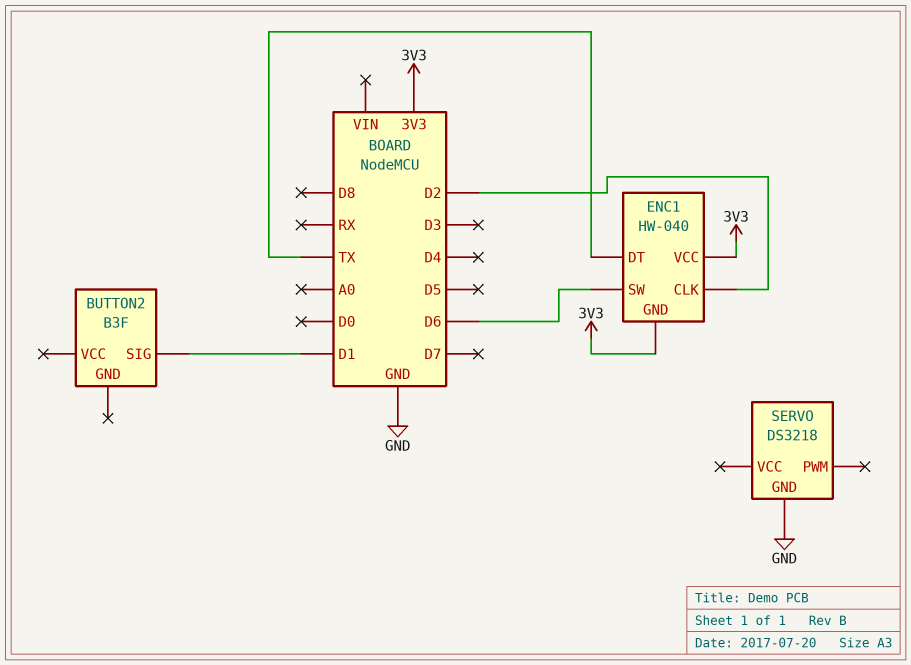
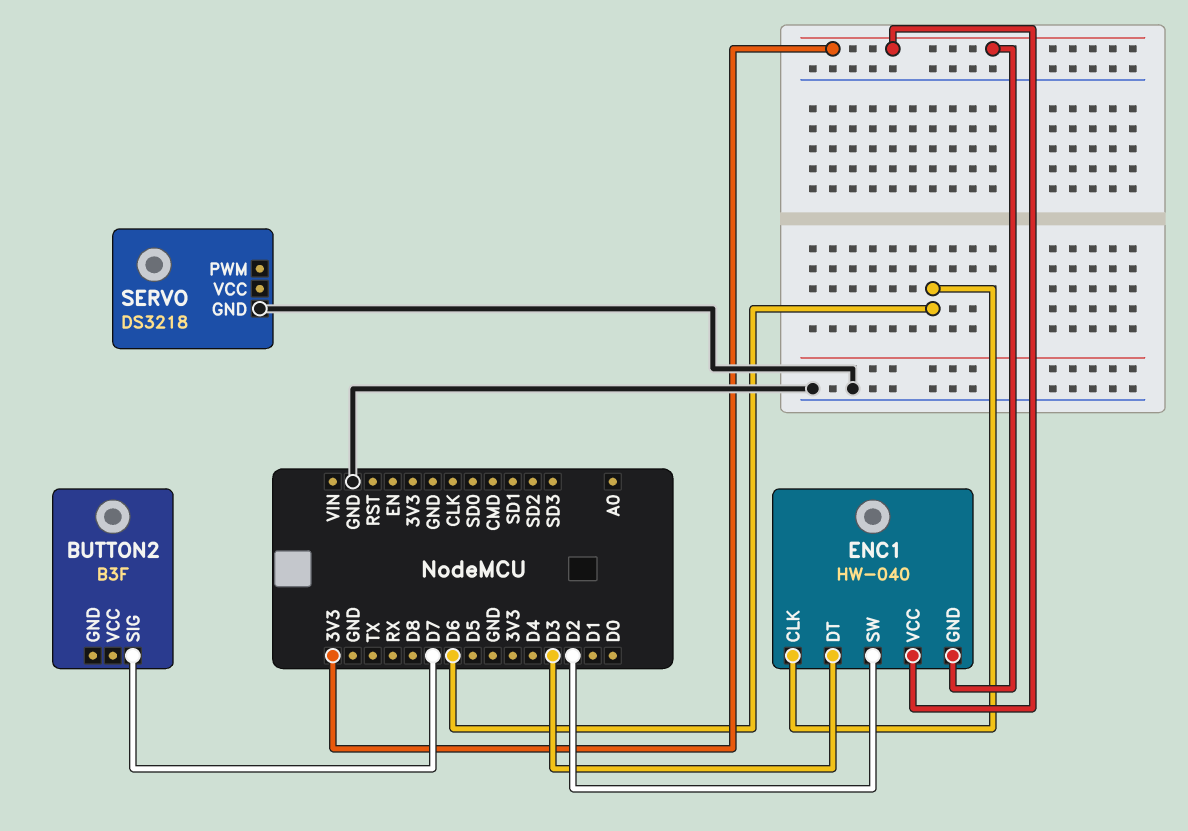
BUTTON2 pin SIG: D1 -> D7
ENC1 pin CLK: D2 -> D6
ENC1 pin DT: TX -> D3
ENC1 pin SW: D6 -> D2

